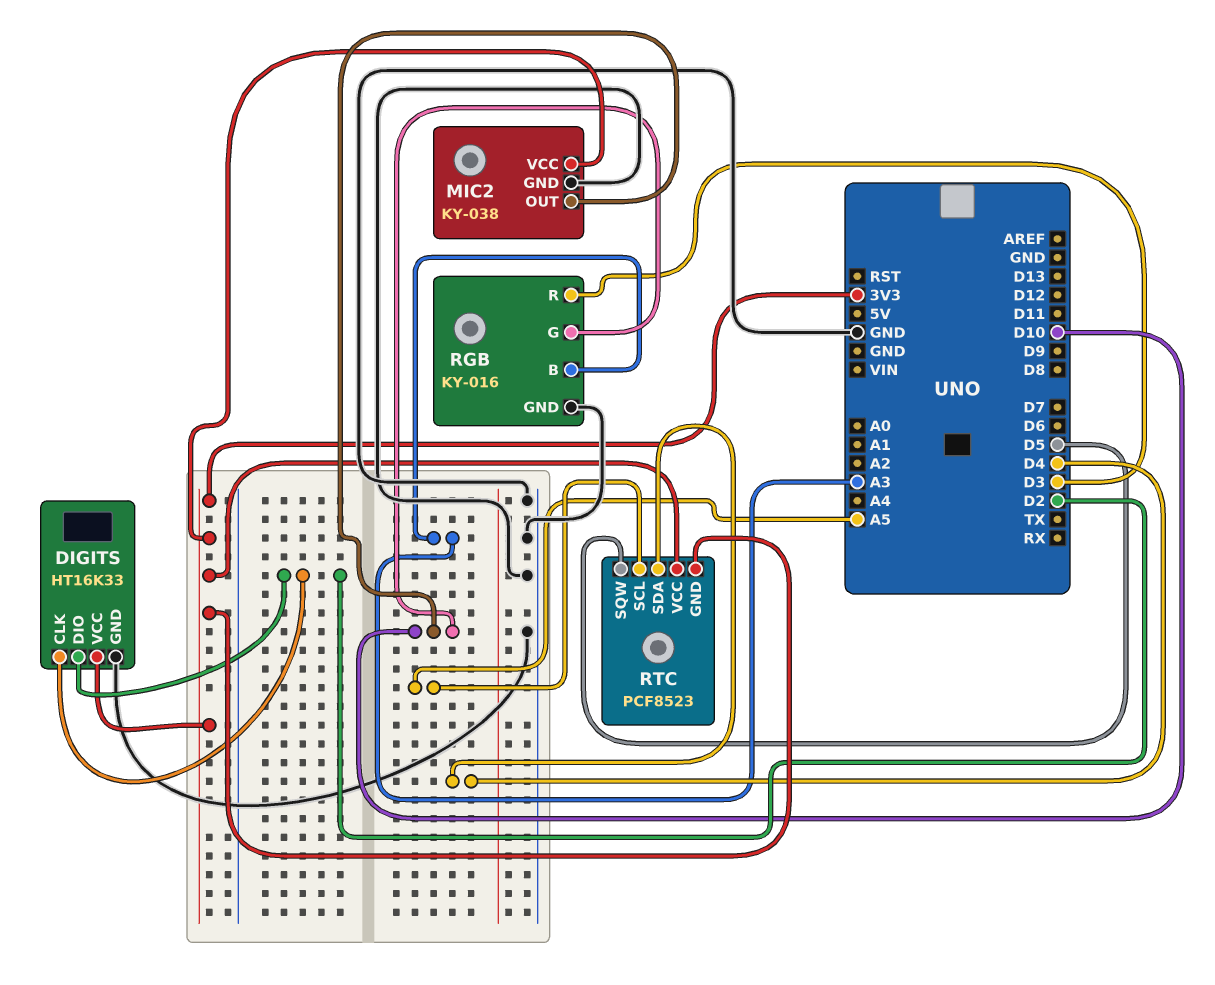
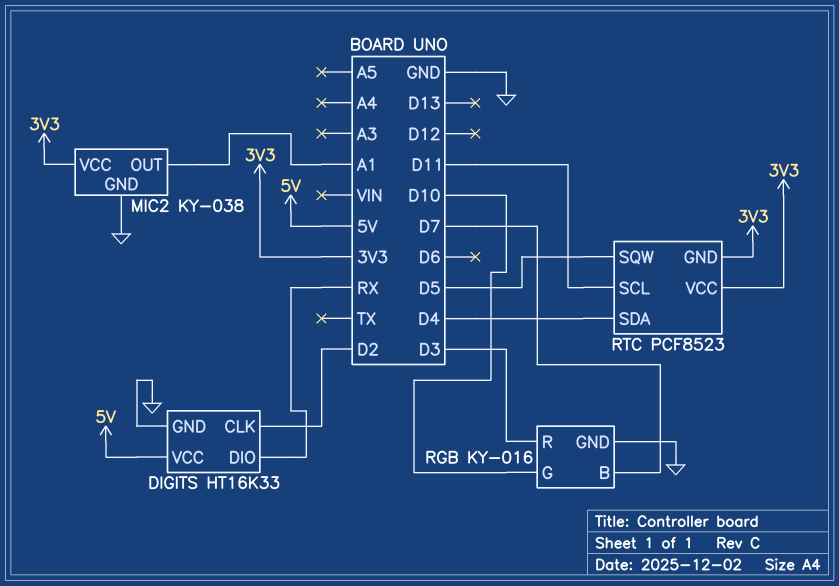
DIGITS pin DIO: D2 -> RX
DIGITS pin VCC: 3V3 -> 5V
MIC2 pin OUT: D10 -> A1
RGB pin B: A3 -> D7
RTC pin SCL: A5 -> D11

